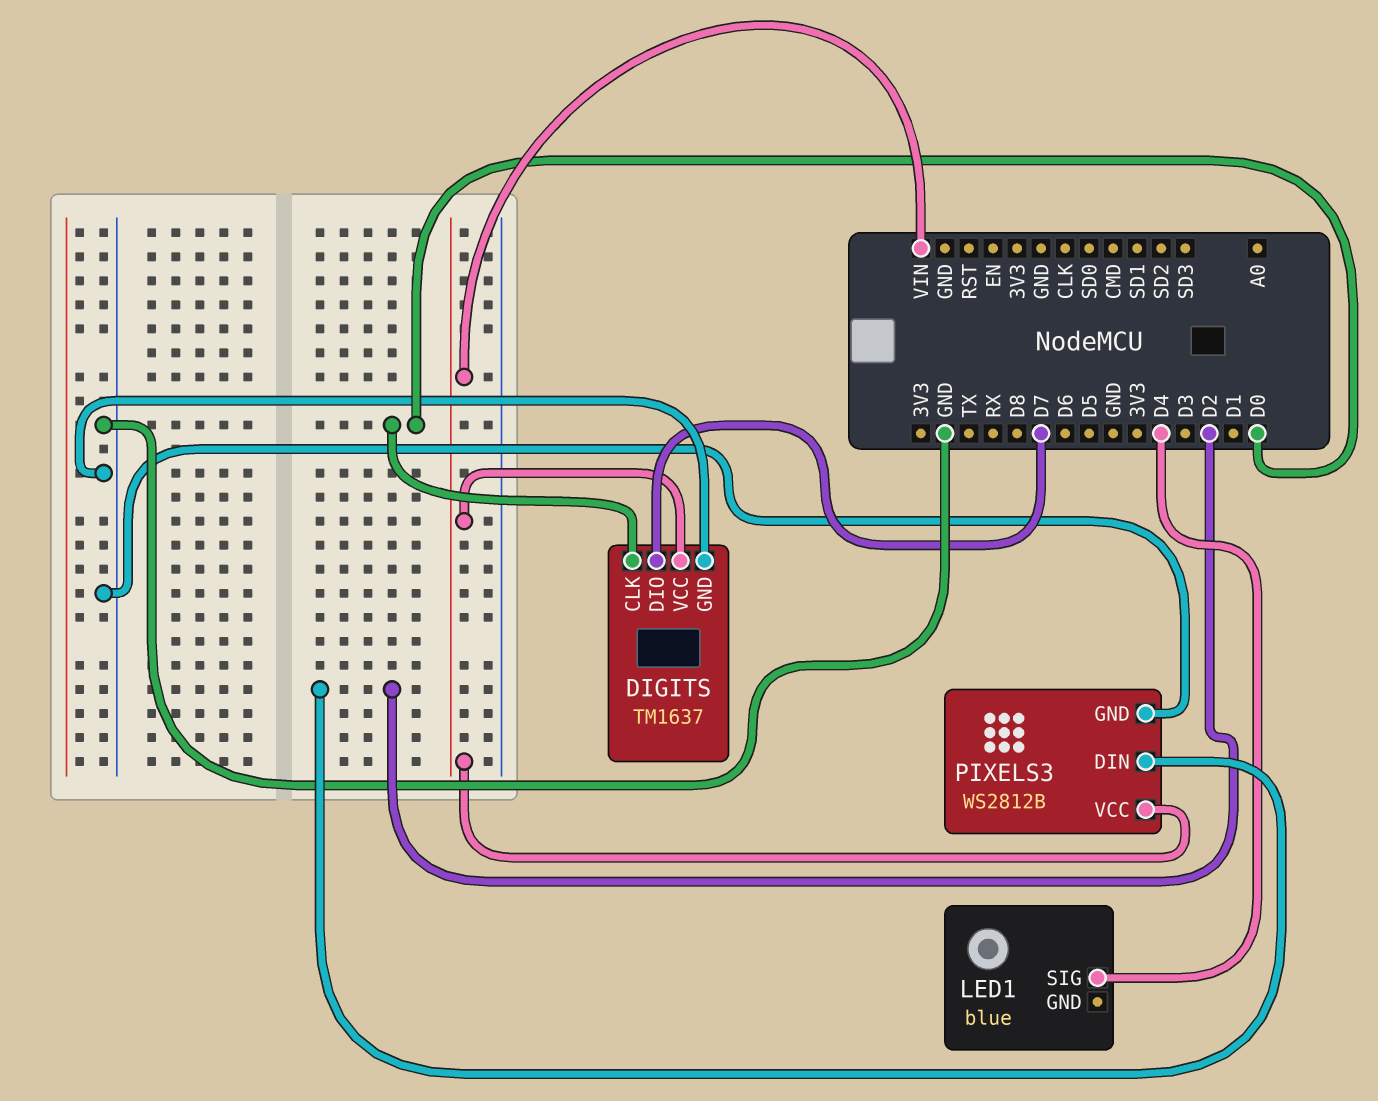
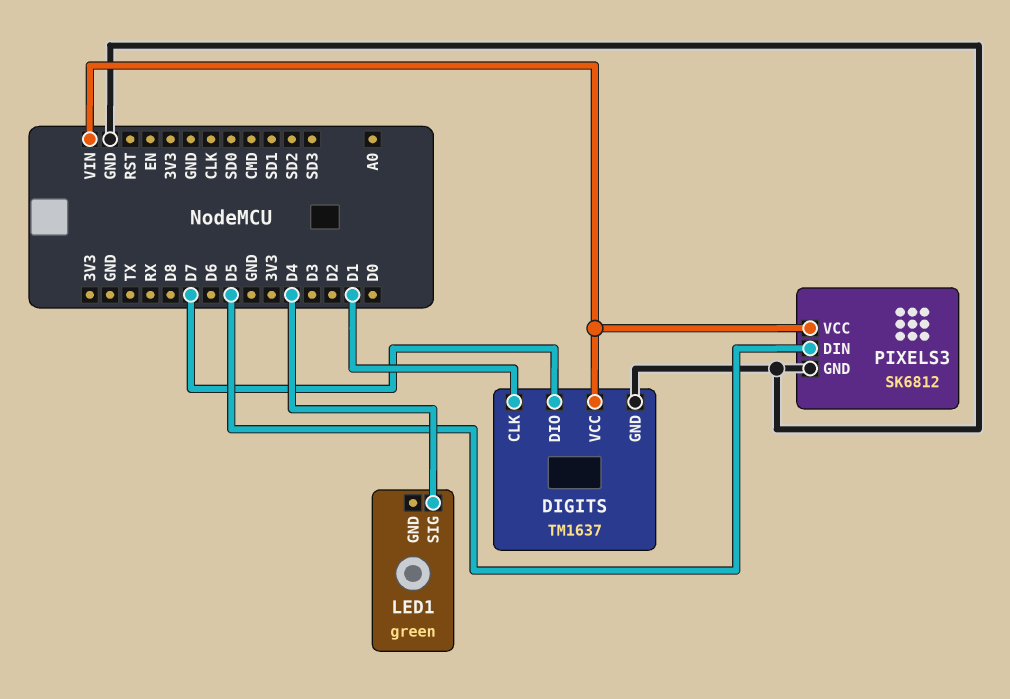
DIGITS pin CLK: D0 -> D1
LED1: blue -> green
PIXELS3: WS2812B -> SK6812
PIXELS3 pin DIN: D2 -> D5

